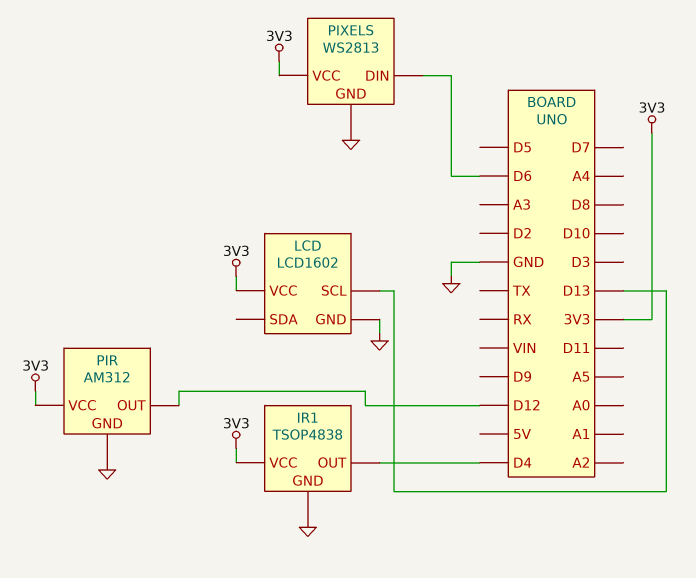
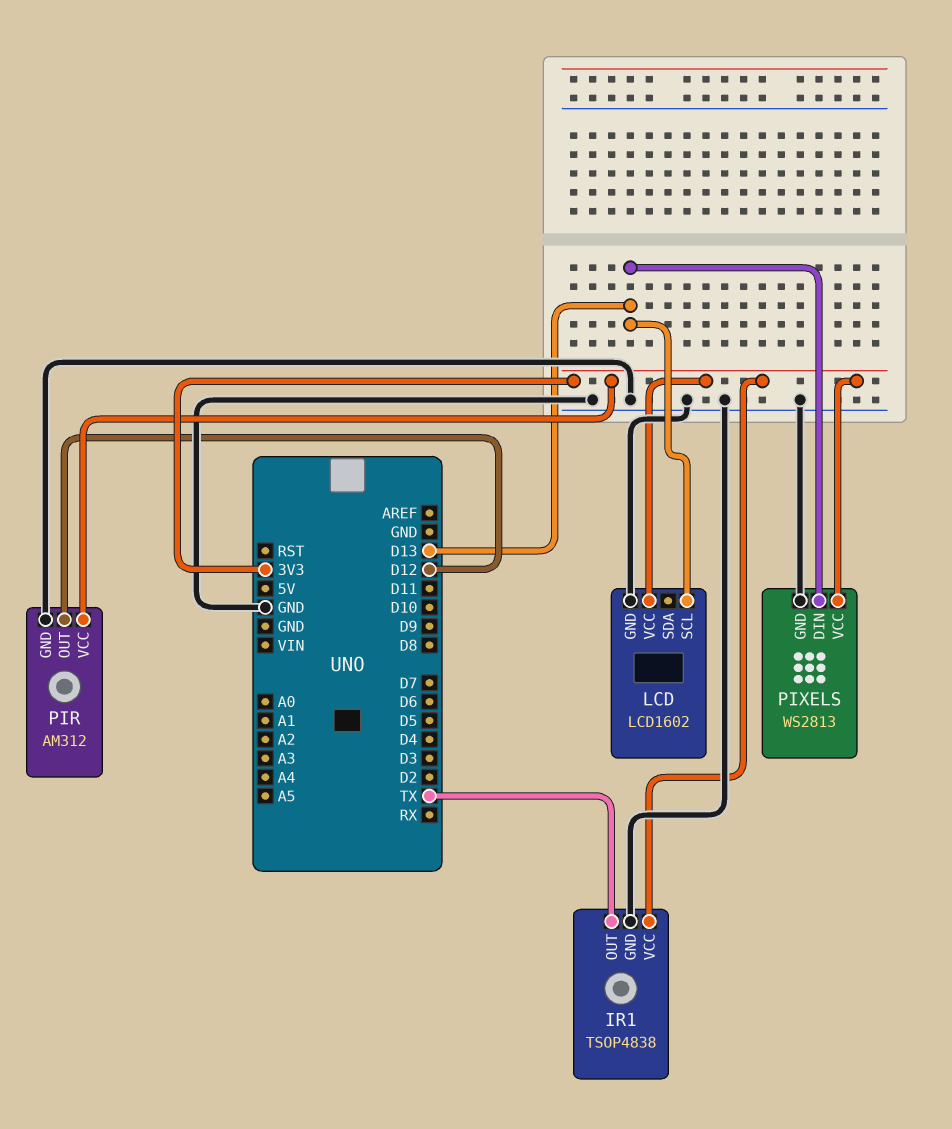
IR1 pin OUT: D4 -> TX
PIXELS pin DIN: D6 -> D13

